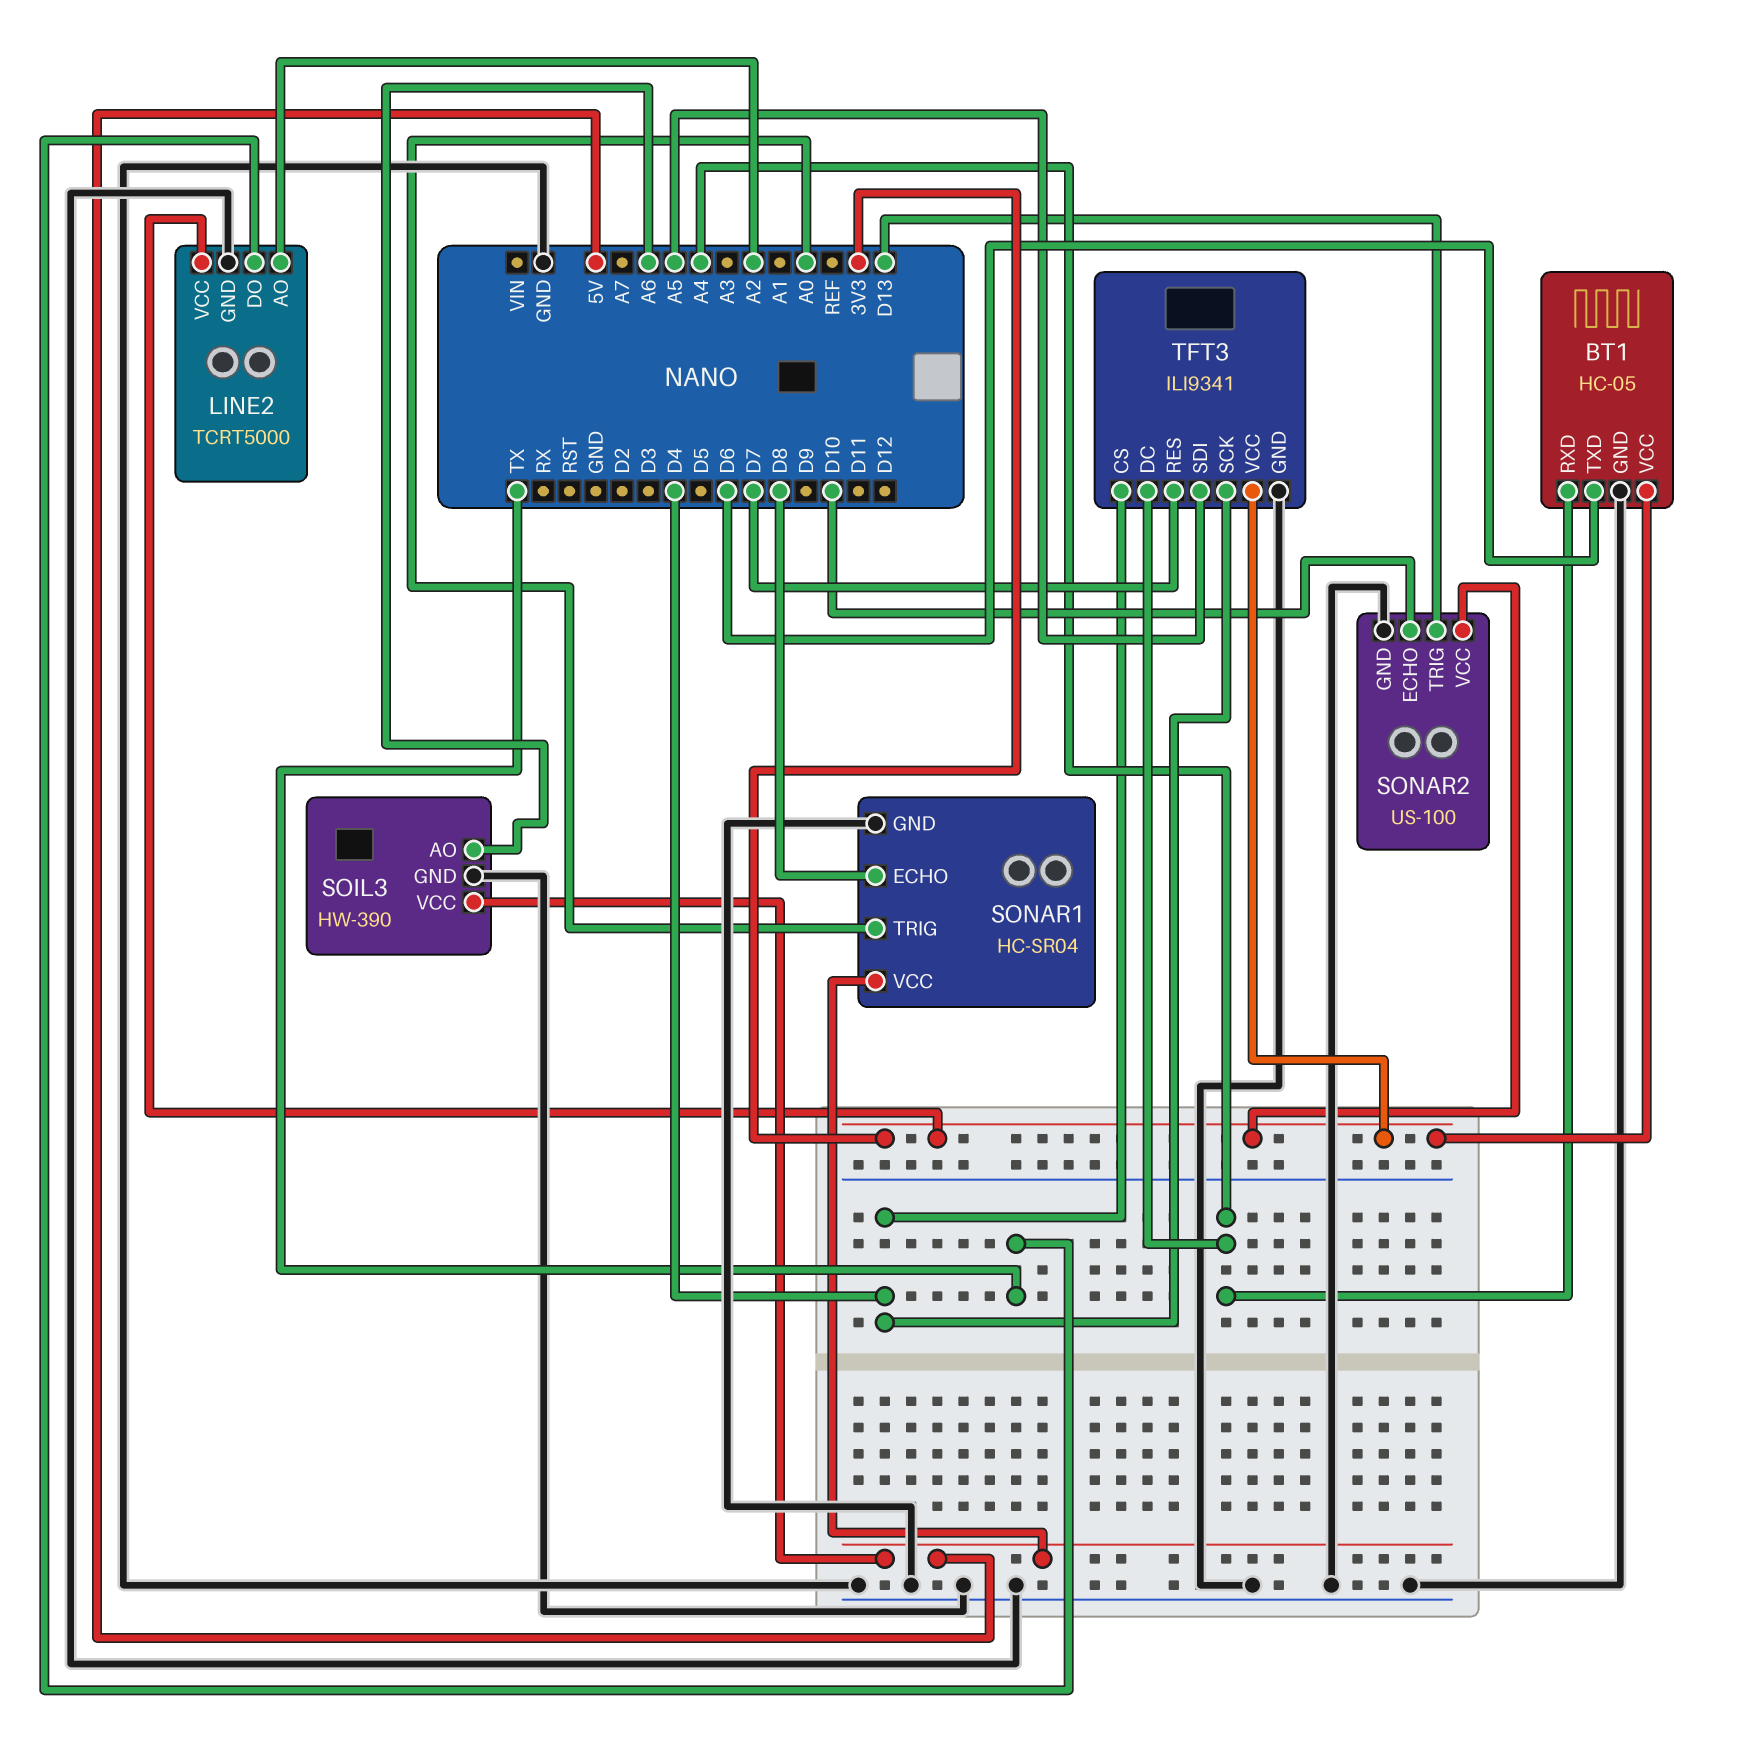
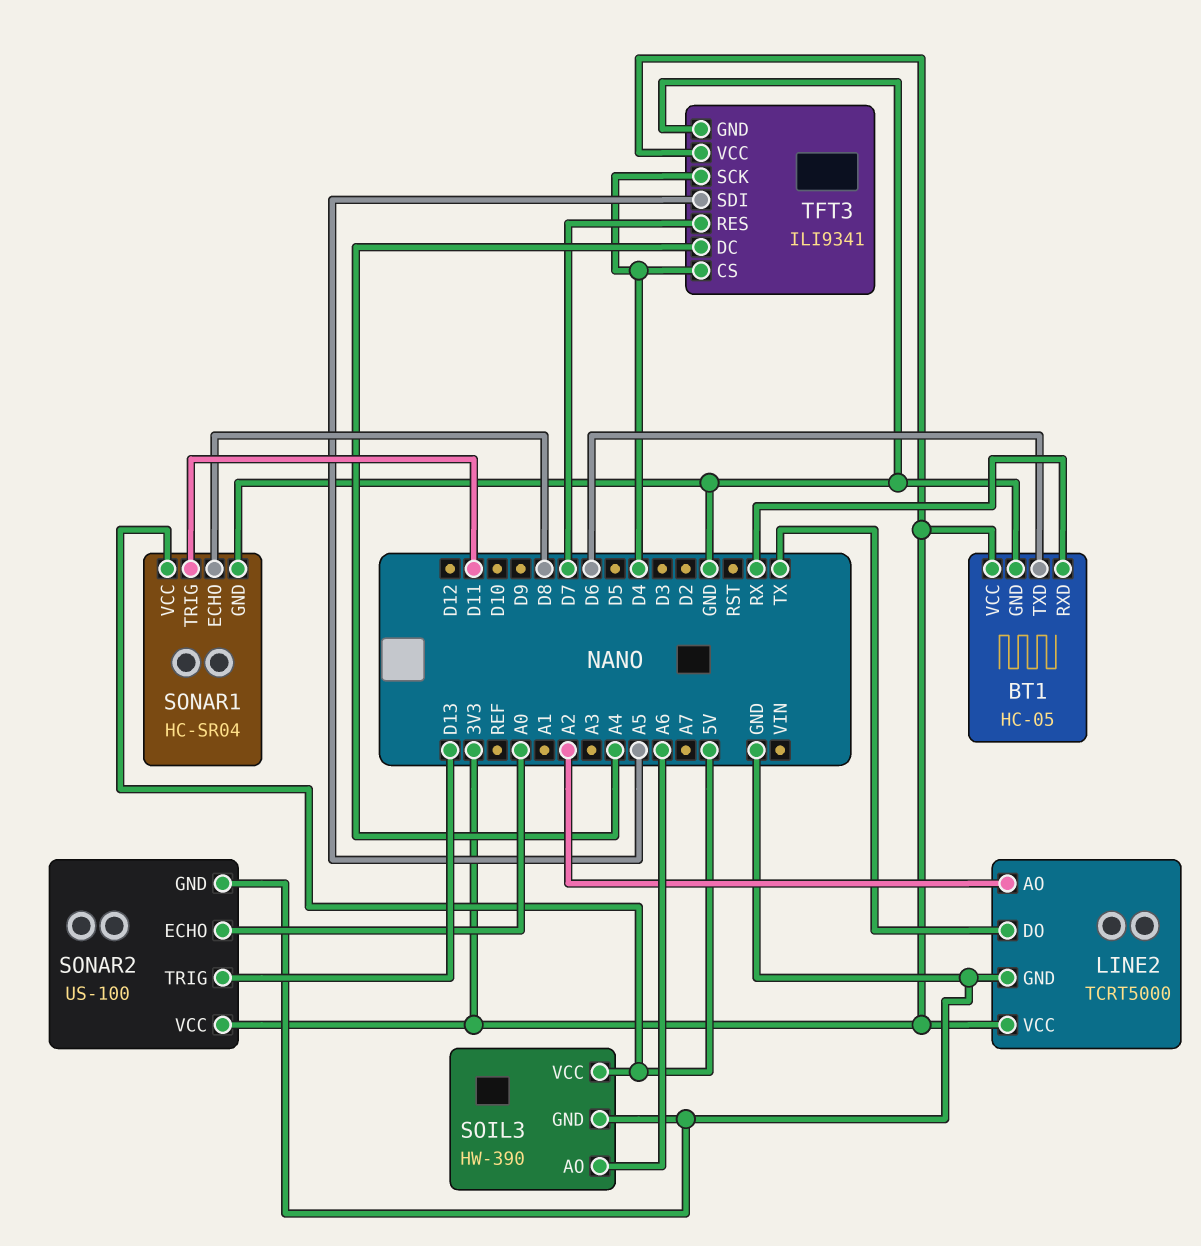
BT1 pin RXD: A4 -> RX
SONAR1 pin TRIG: A0 -> D11
SONAR2 pin ECHO: D10 -> A0

